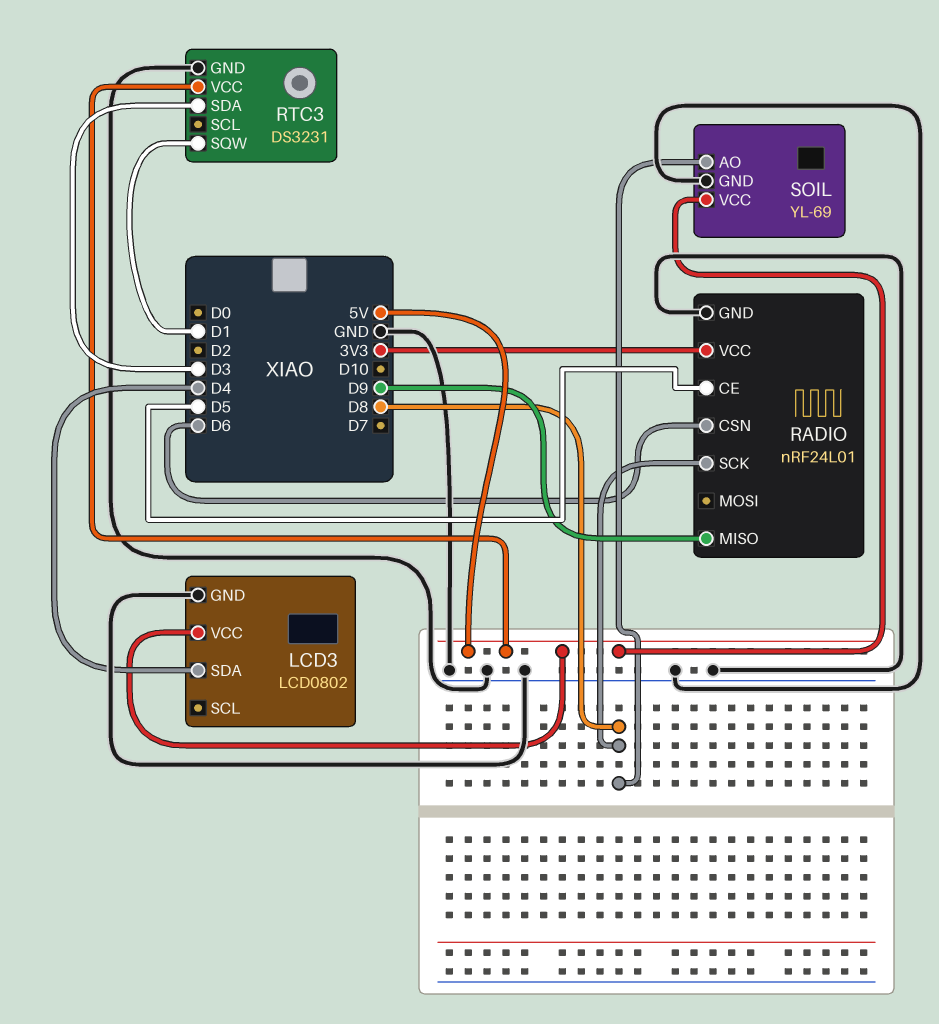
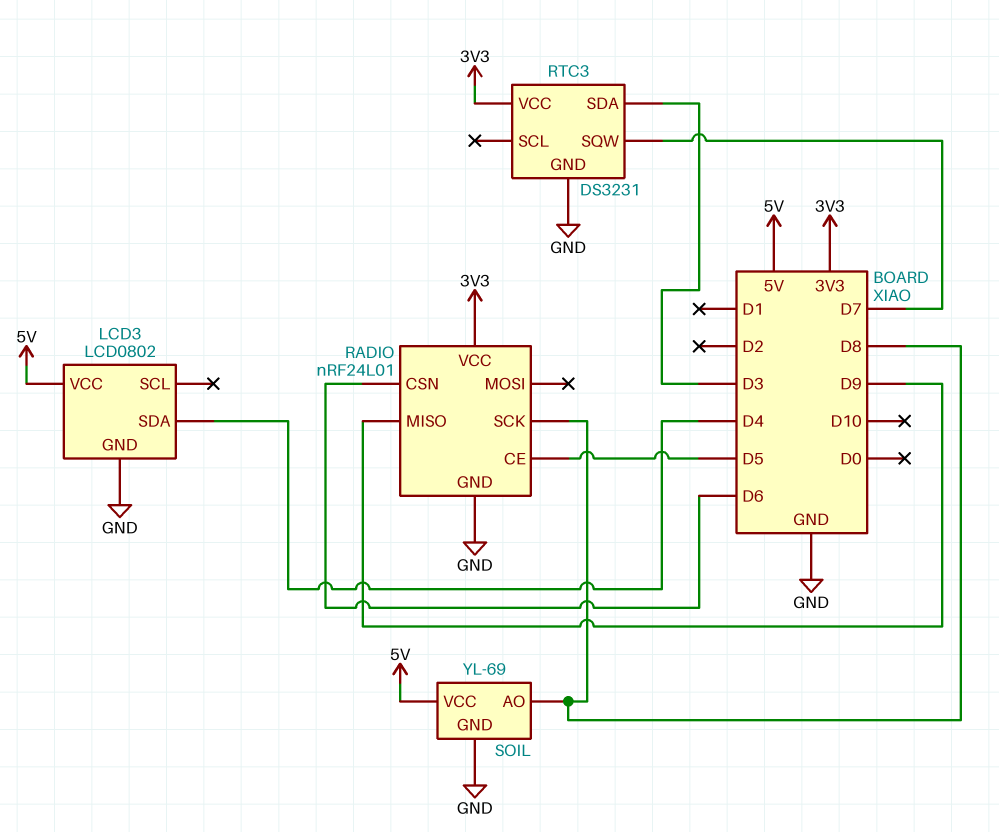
RTC3 pin SQW: D1 -> D7
RTC3 pin VCC: 5V -> 3V3

